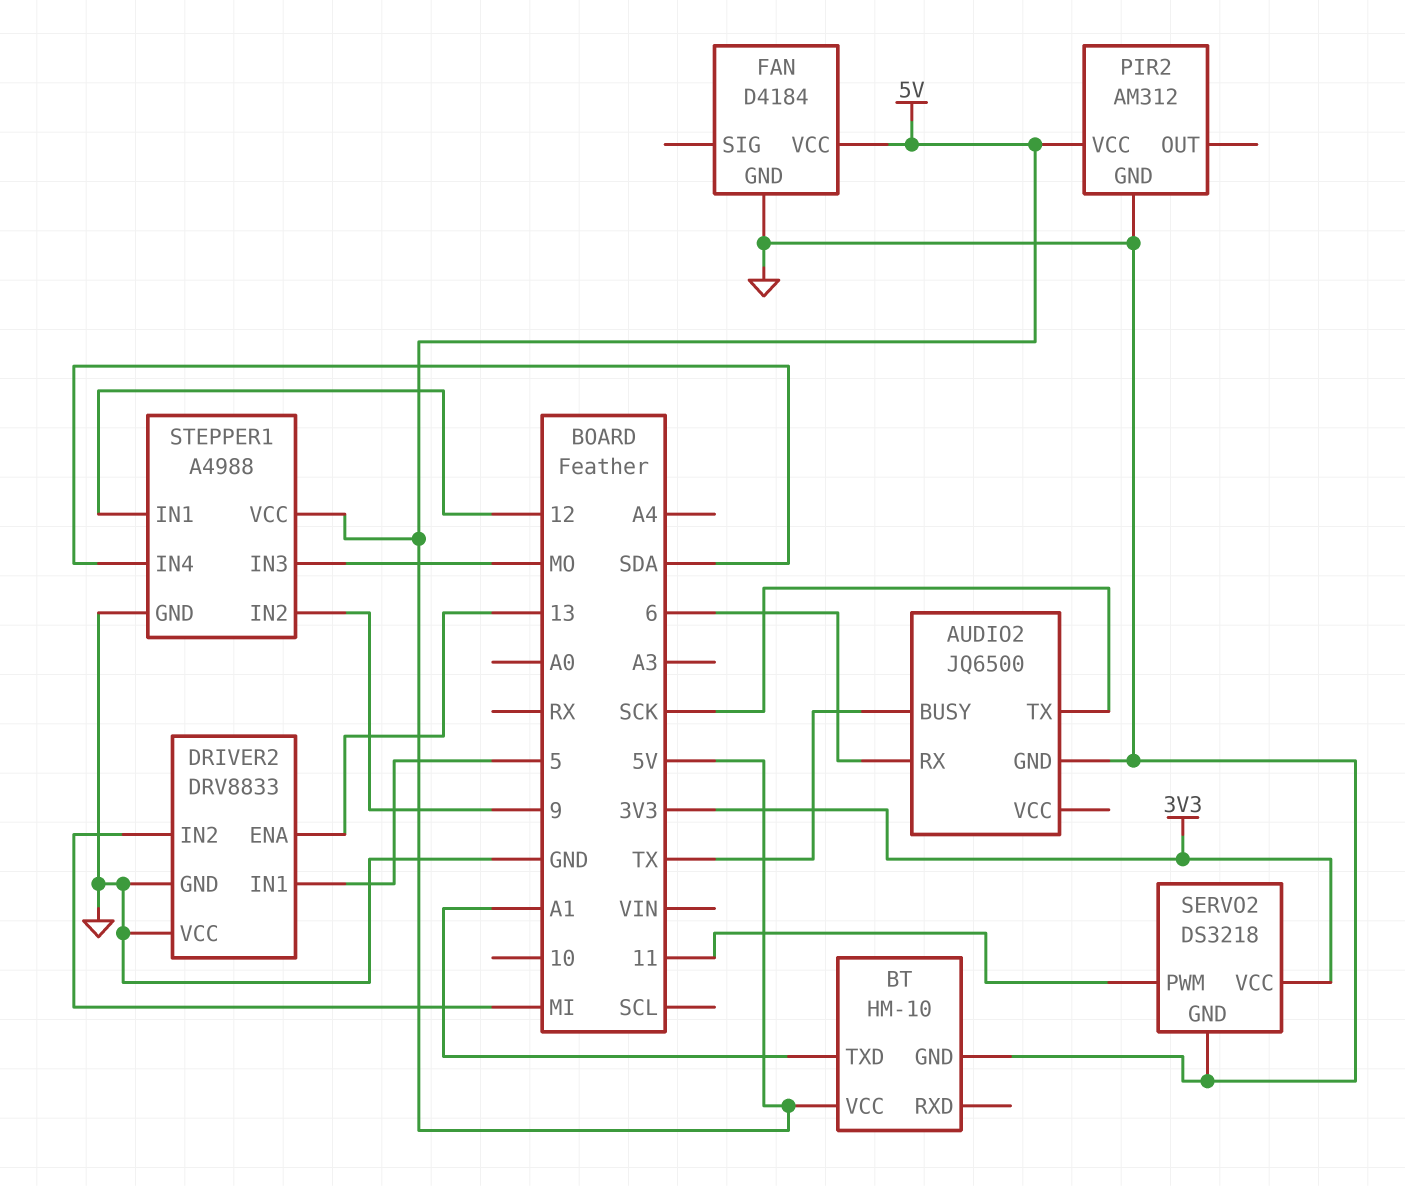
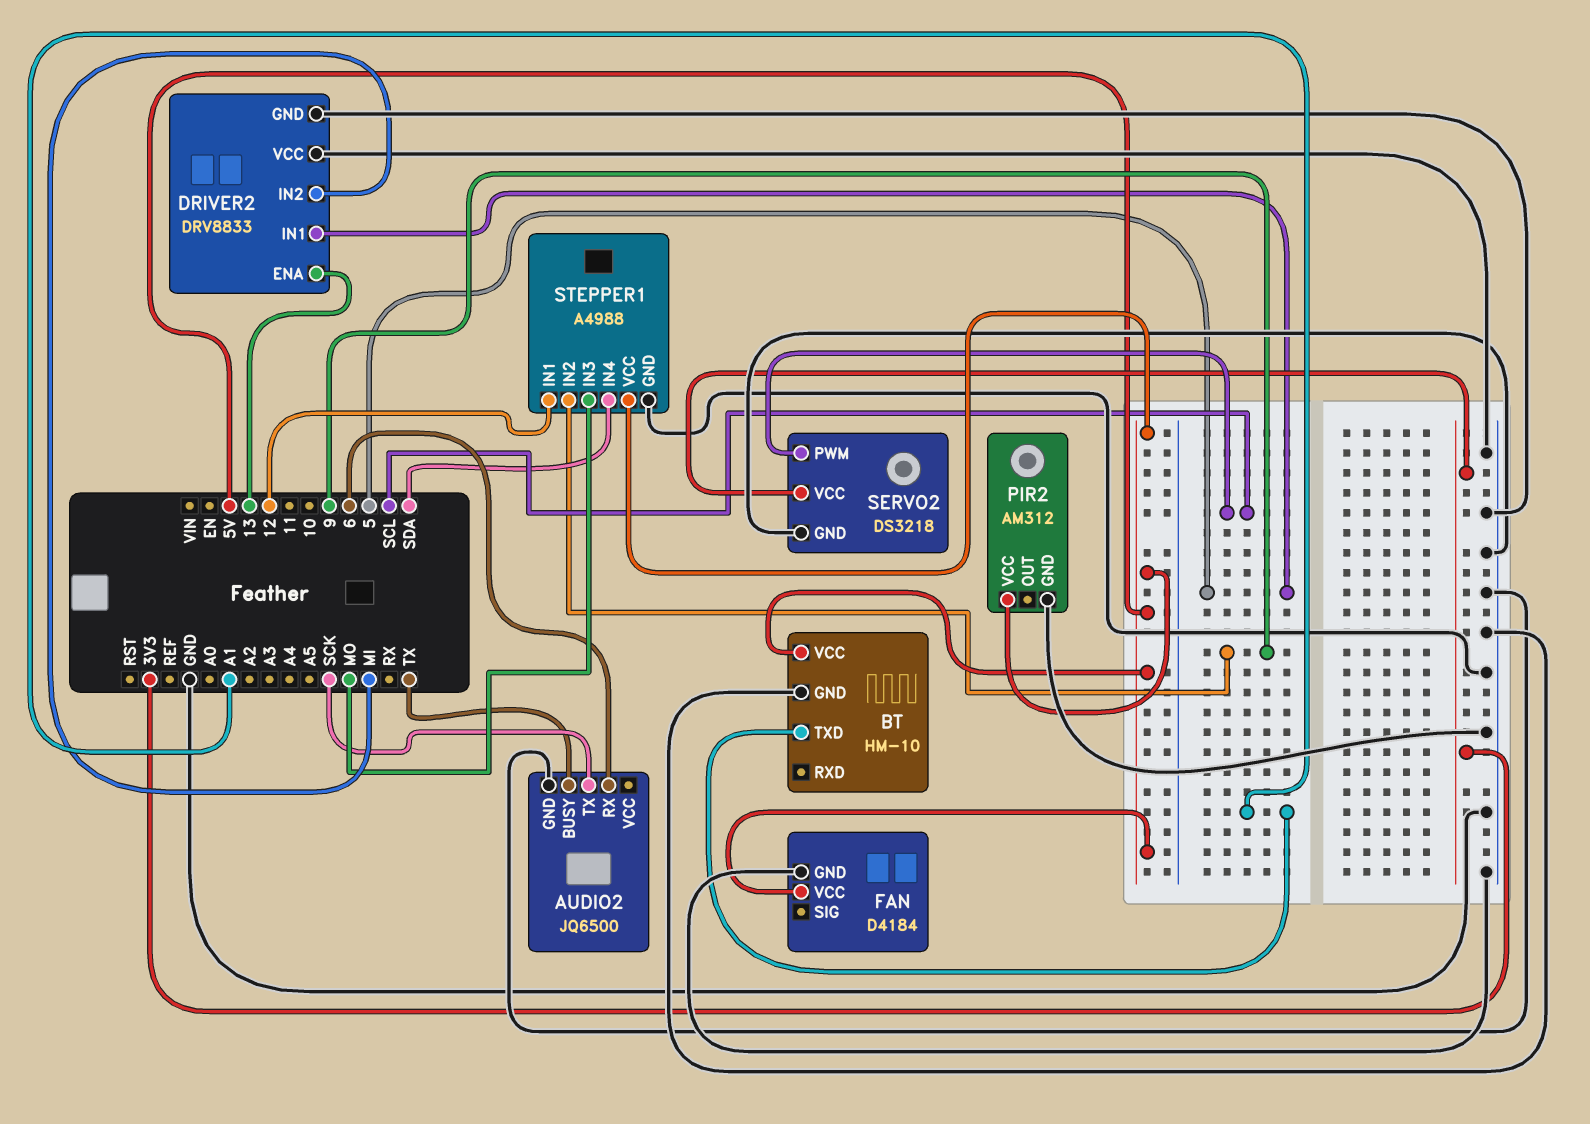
SERVO2 pin PWM: 11 -> SCL

